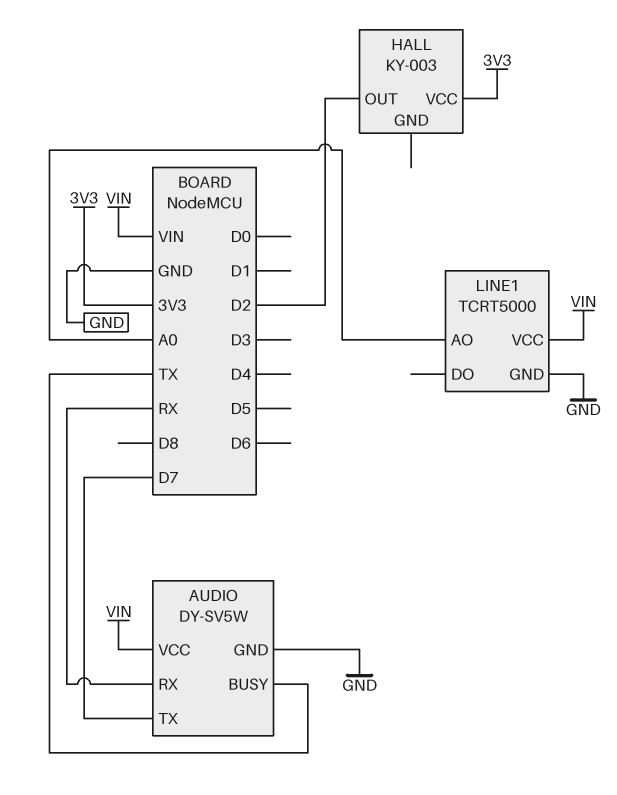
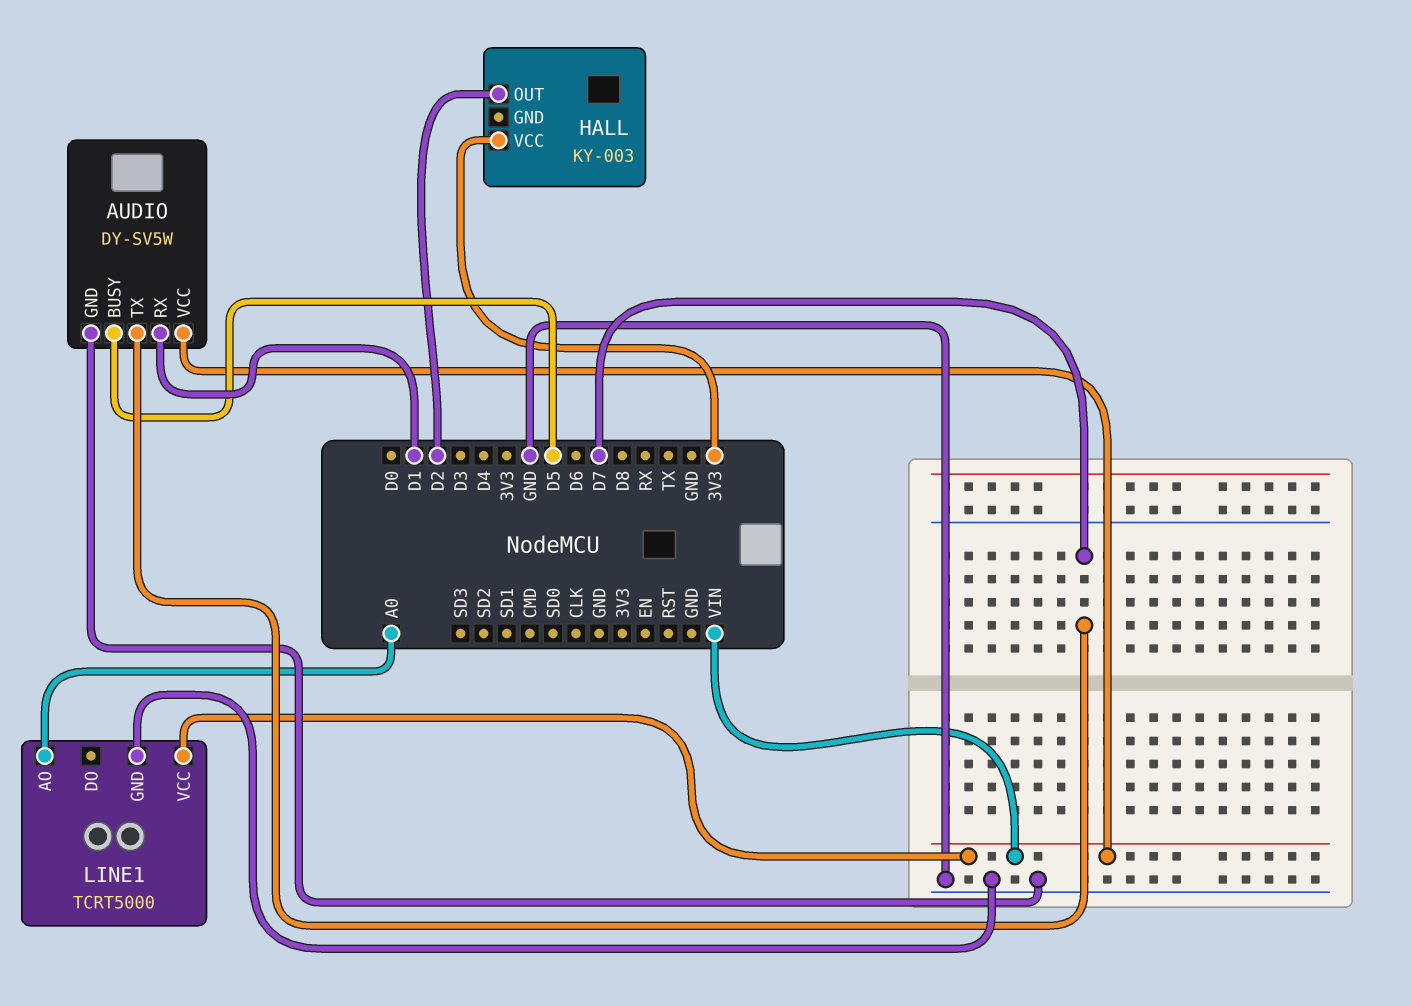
AUDIO pin BUSY: TX -> D5
AUDIO pin RX: RX -> D1

